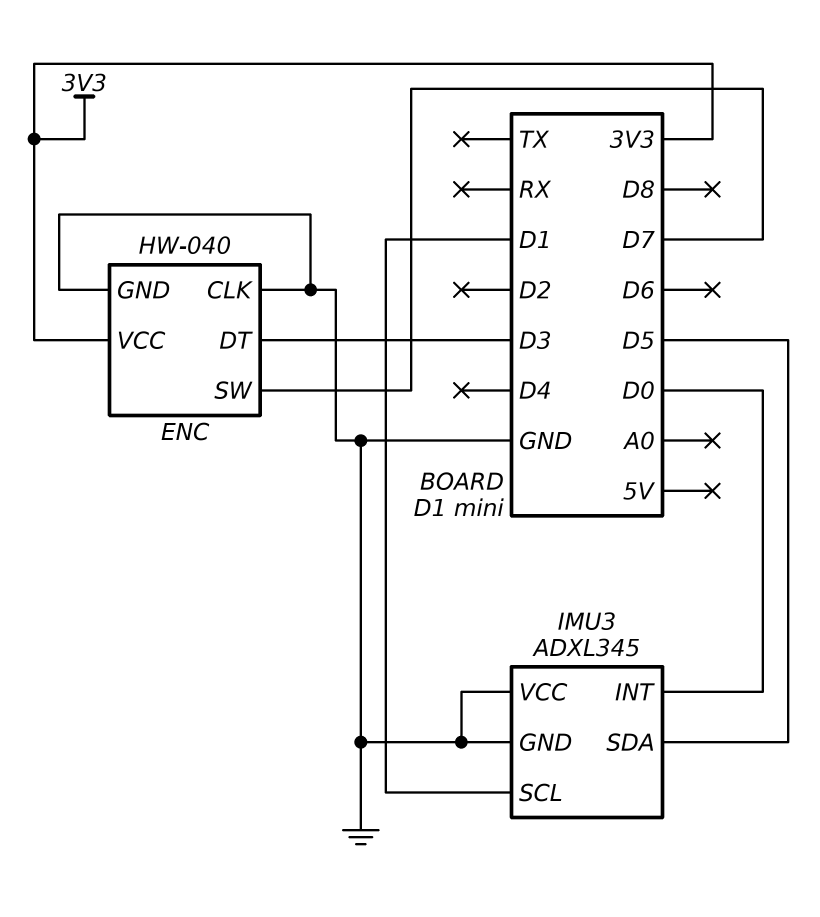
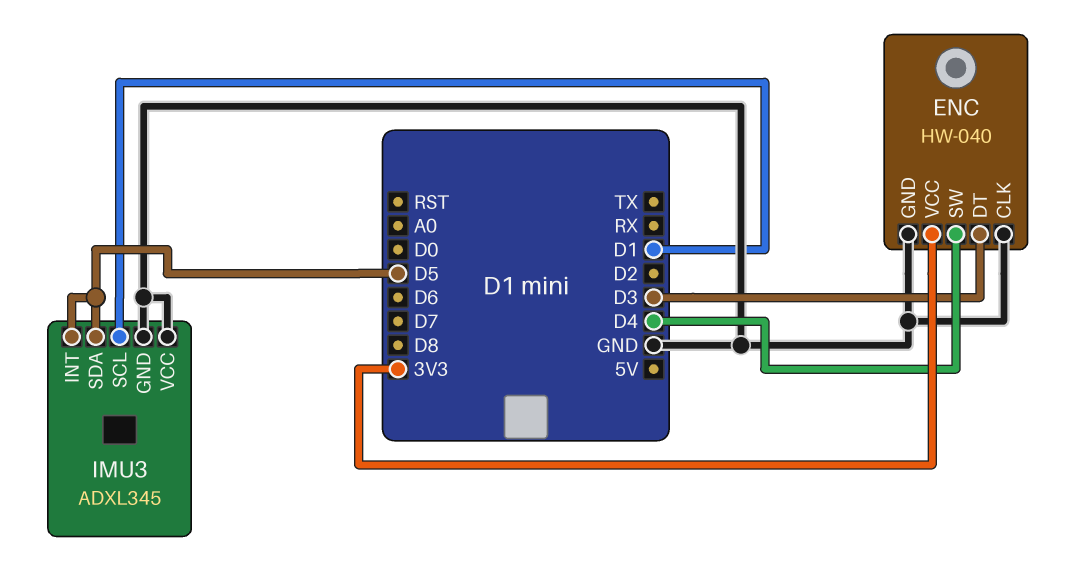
ENC pin SW: D7 -> D4
IMU3 pin INT: D0 -> D5

